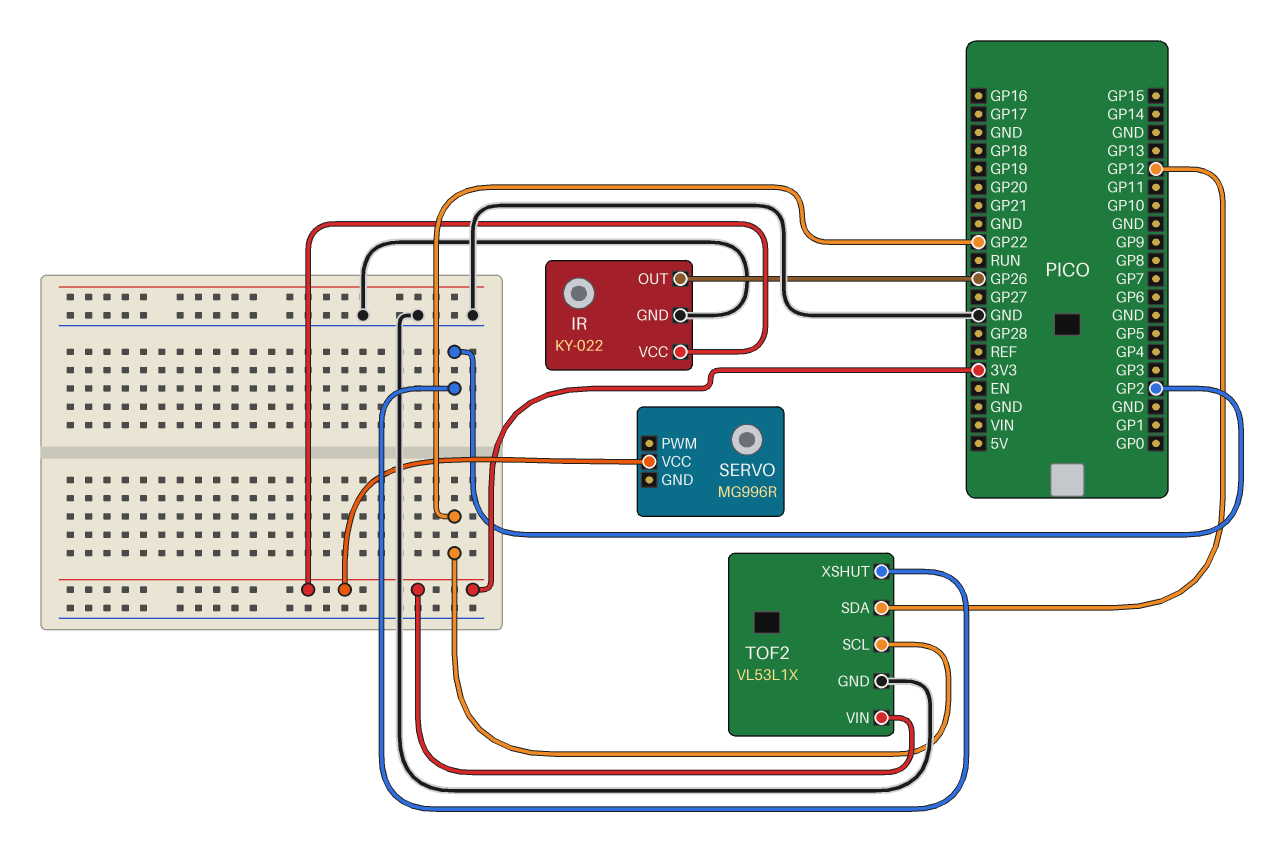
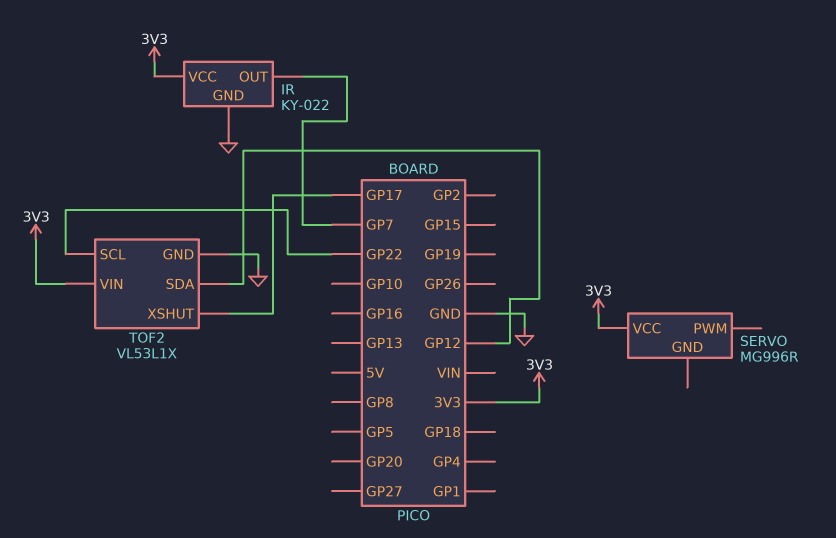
IR pin OUT: GP26 -> GP7
TOF2 pin XSHUT: GP2 -> GP17

